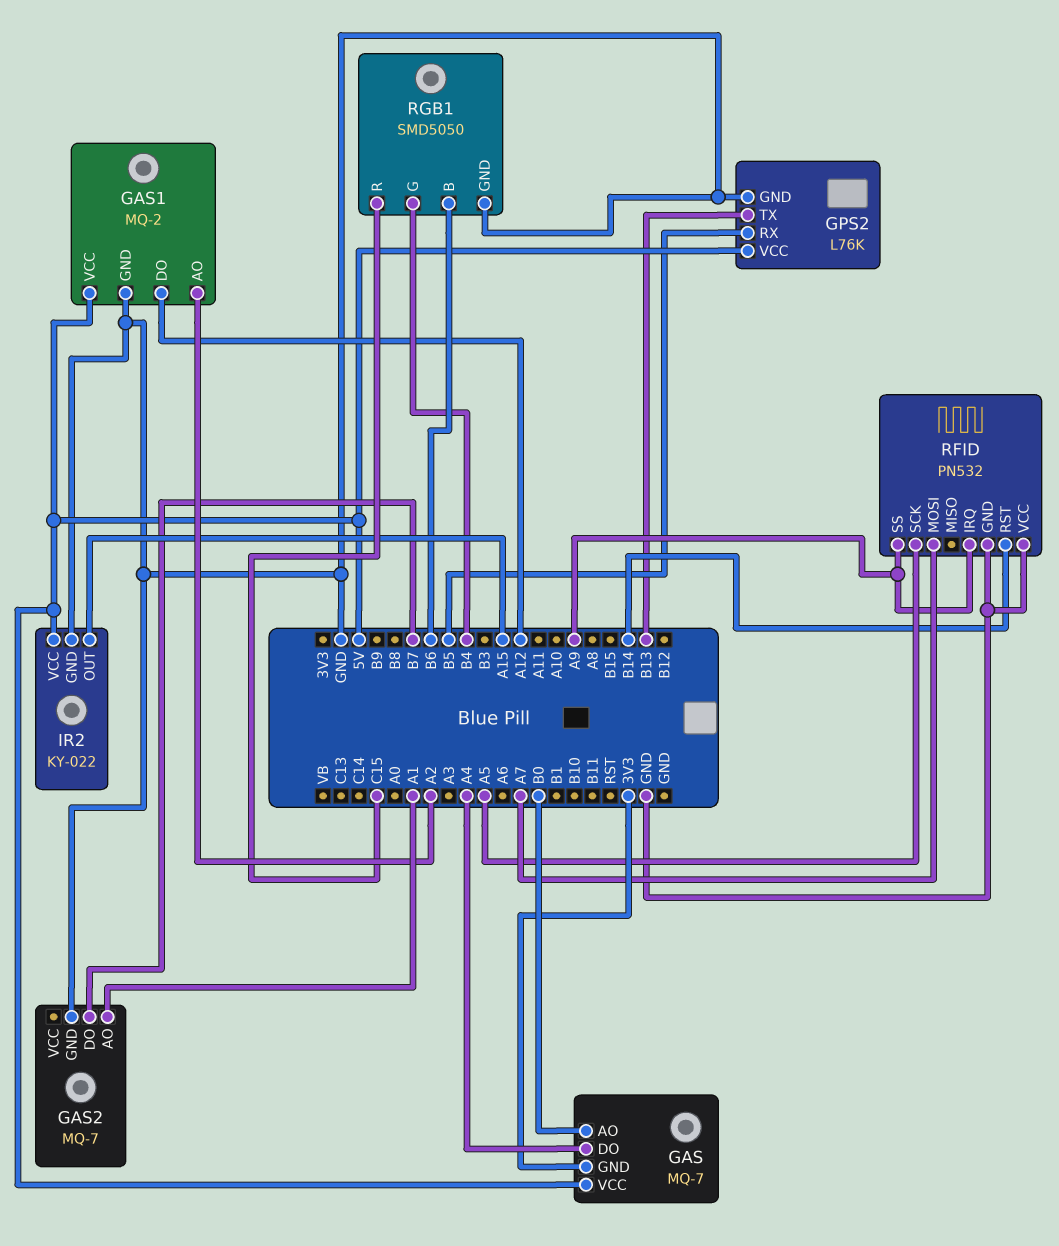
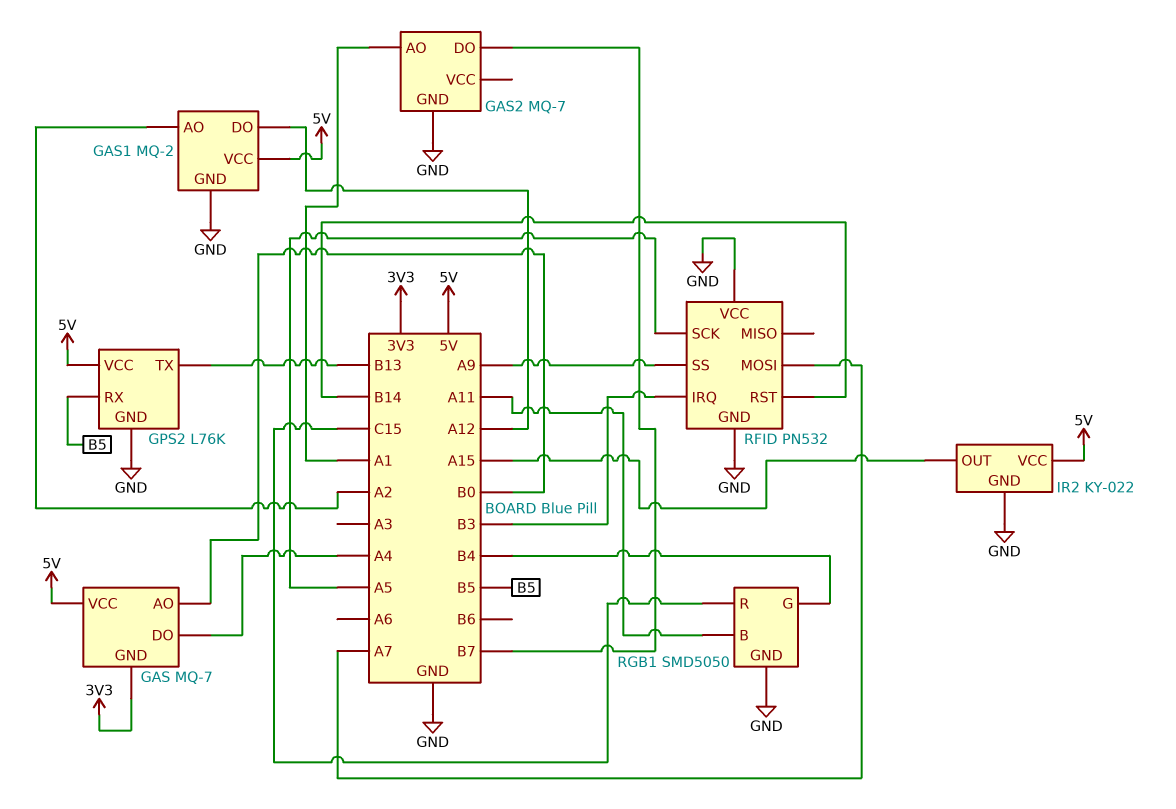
RFID pin IRQ: A9 -> B3
RGB1 pin B: B6 -> A11

